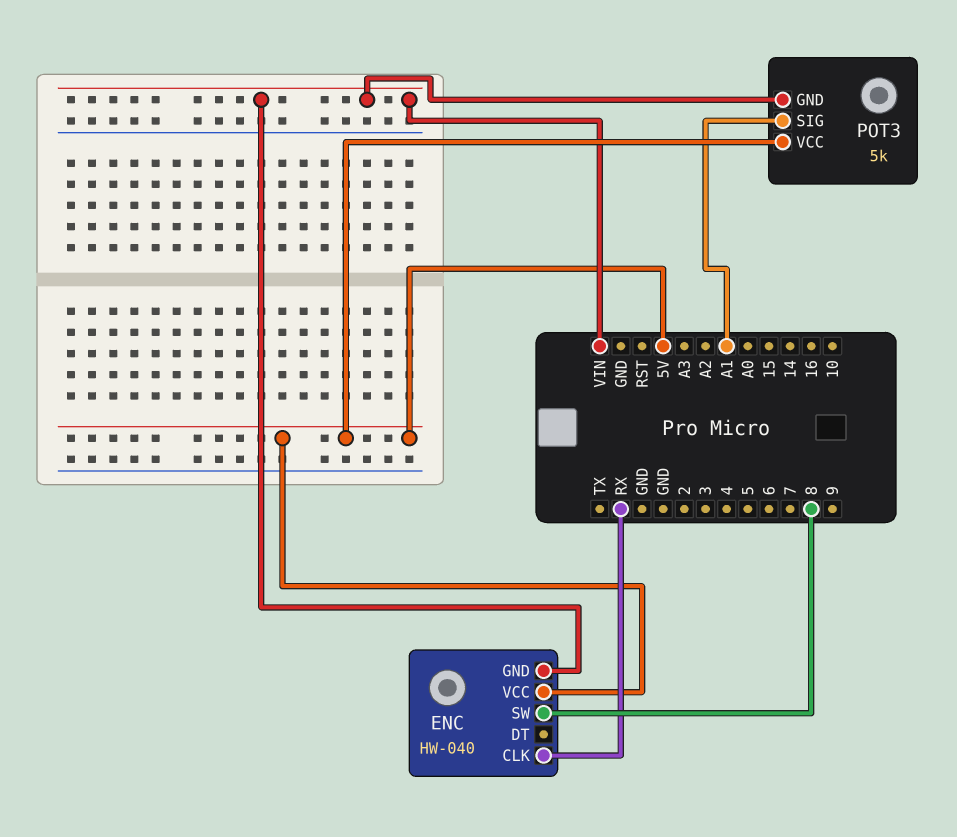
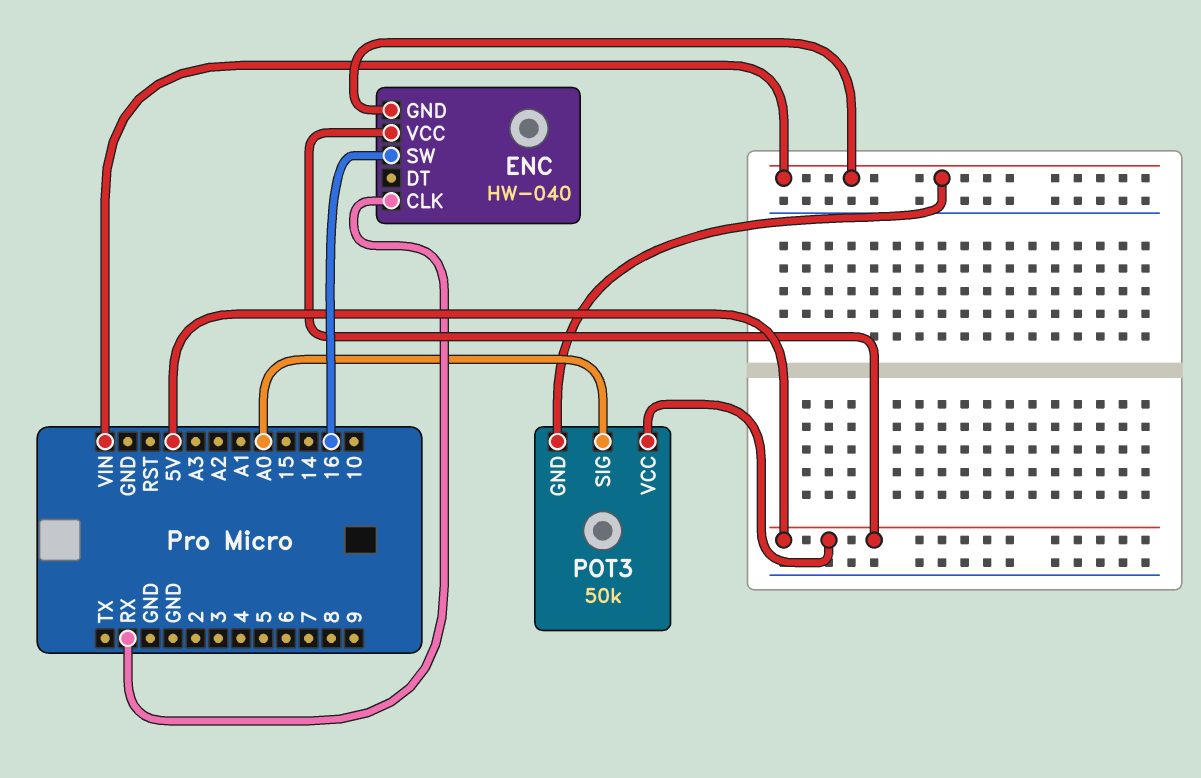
ENC pin SW: 8 -> 16
POT3: 5k -> 50k
POT3 pin SIG: A1 -> A0

